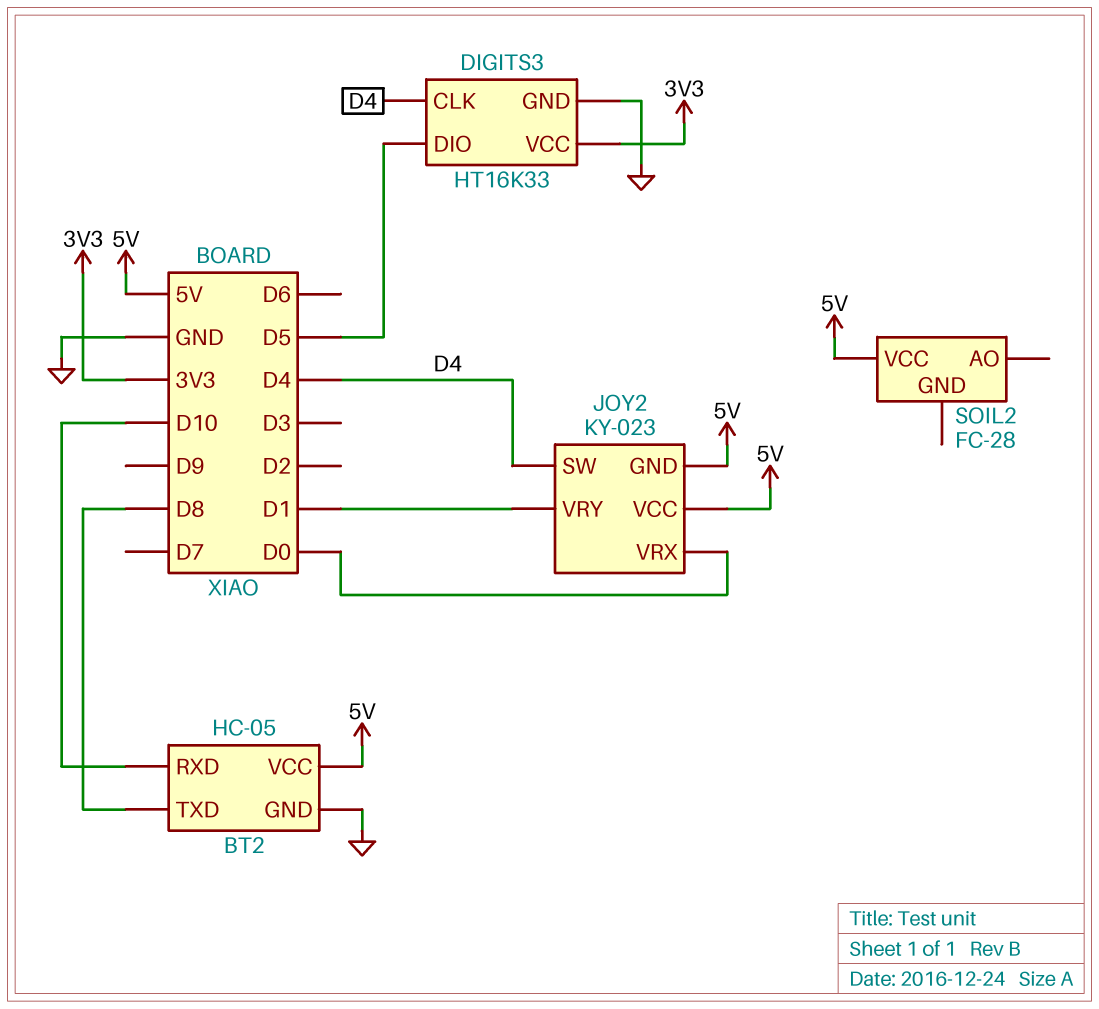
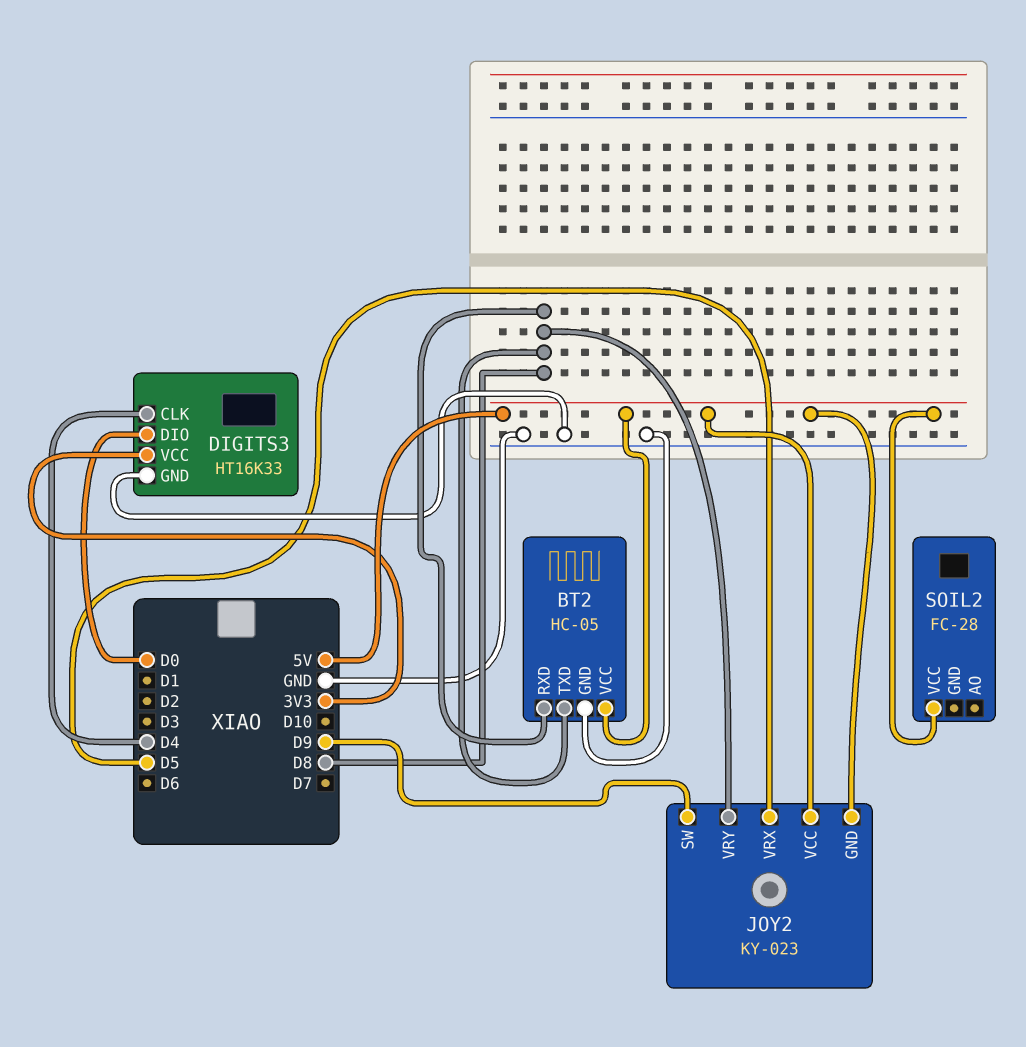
BT2 pin RXD: D10 -> D8
DIGITS3 pin DIO: D5 -> D0
JOY2 pin SW: D4 -> D9
JOY2 pin VRX: D0 -> D5
JOY2 pin VRY: D1 -> D8

